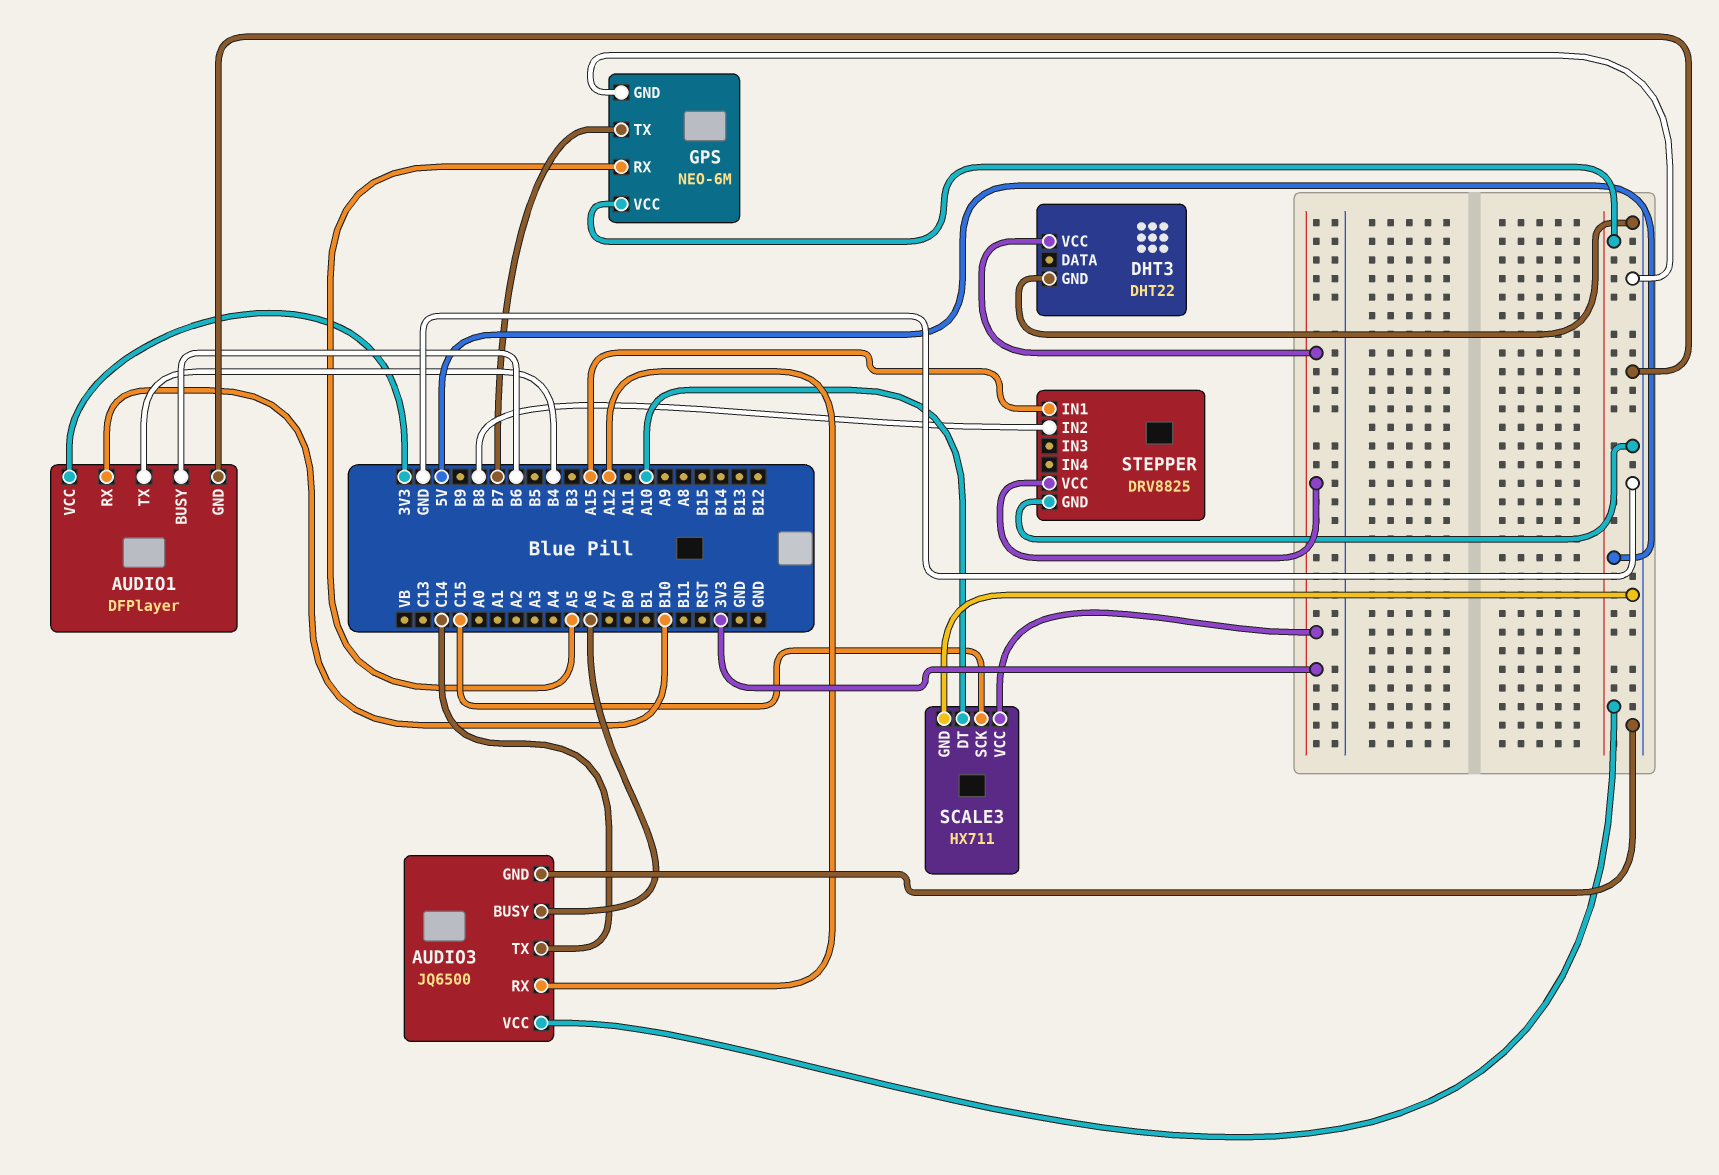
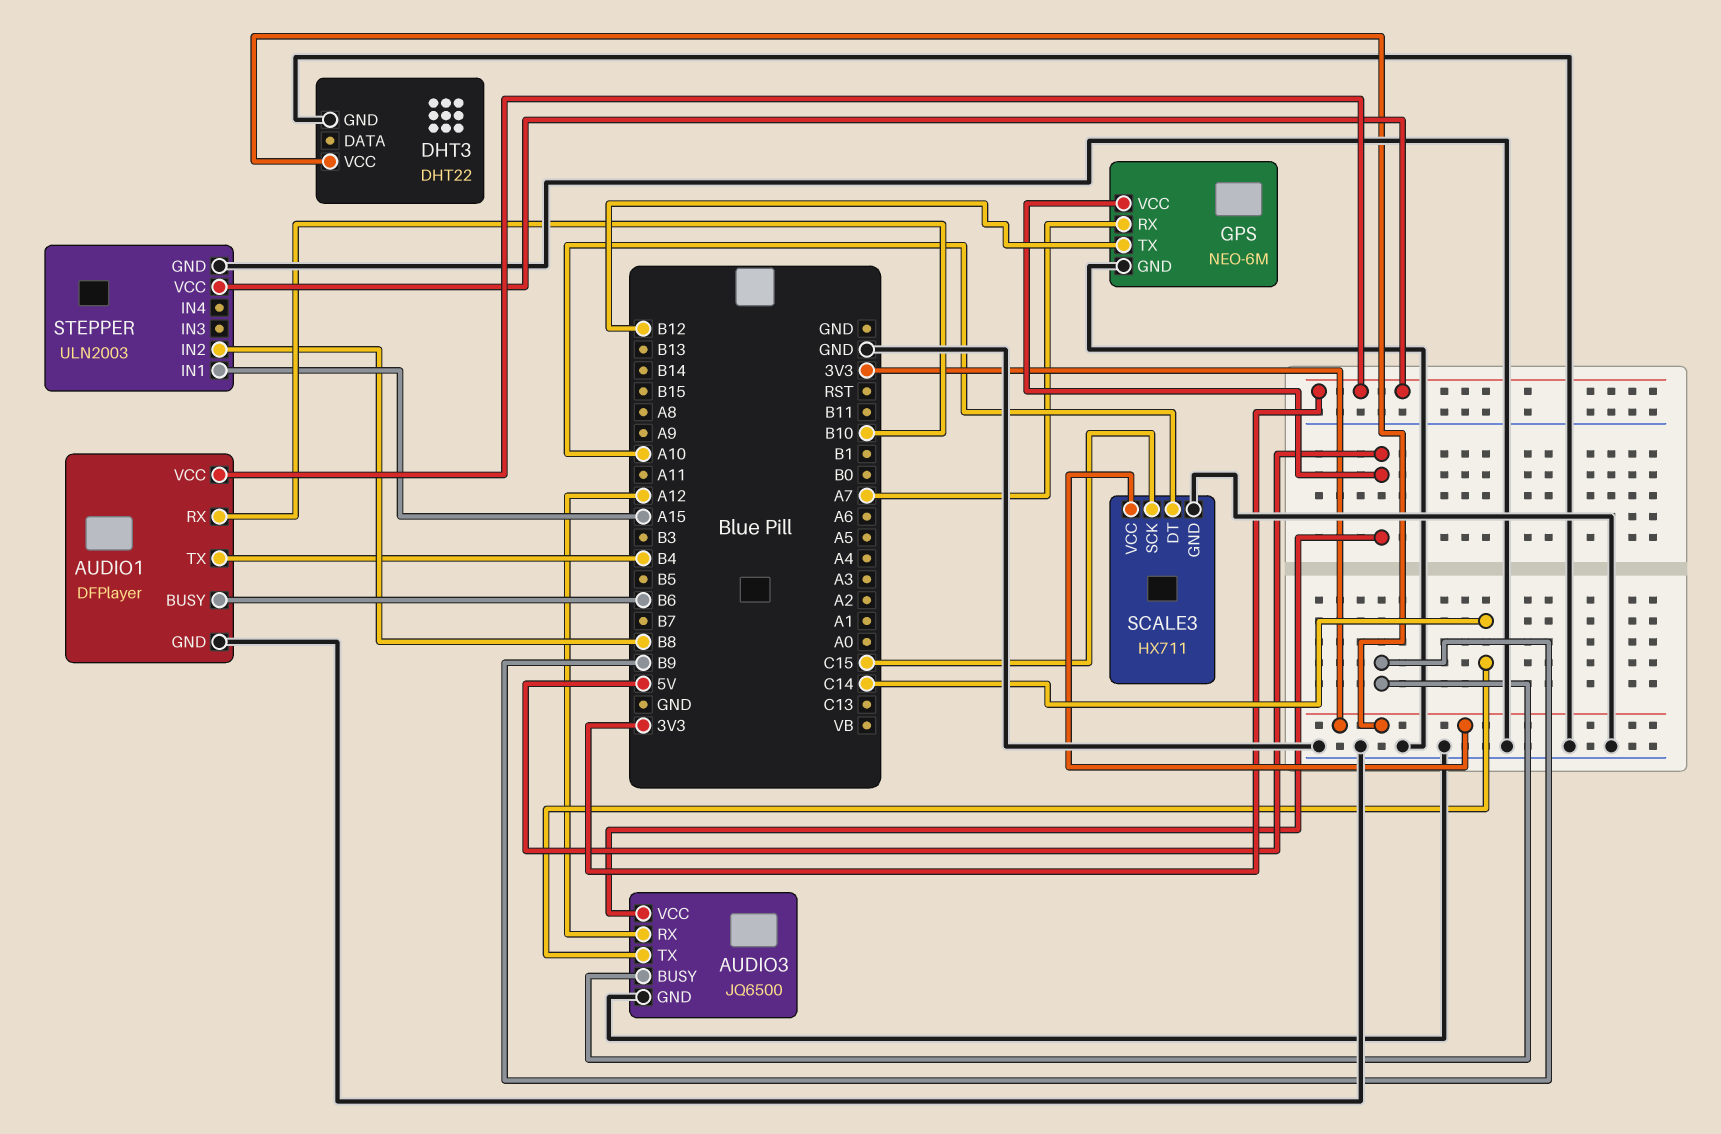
AUDIO3 pin BUSY: A6 -> B9
GPS pin RX: A5 -> A7
GPS pin TX: B7 -> B12
STEPPER: DRV8825 -> ULN2003

